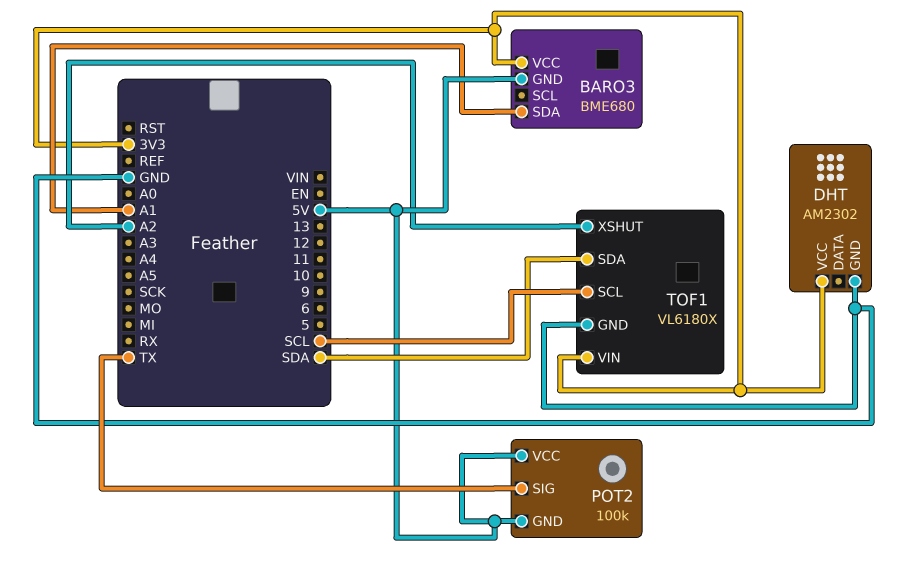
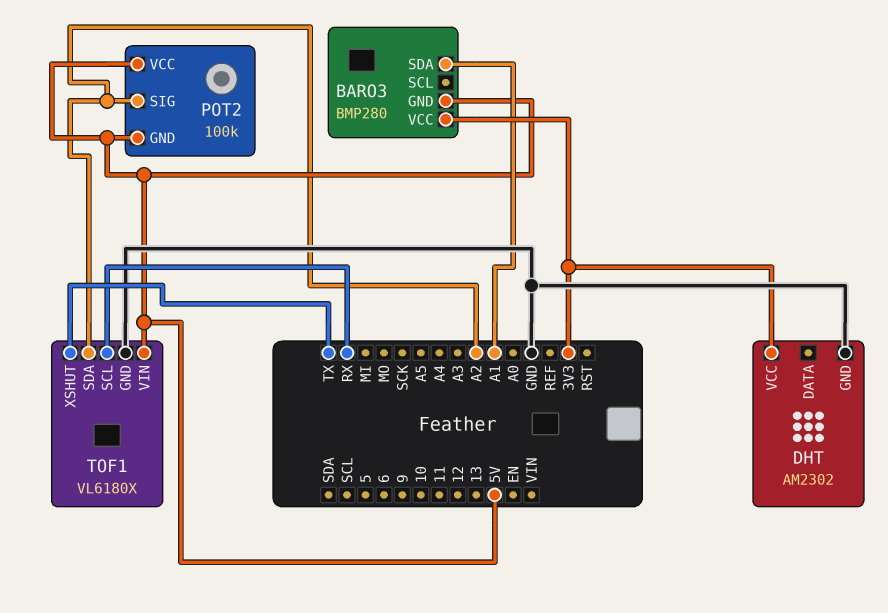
BARO3: BME680 -> BMP280
POT2 pin SIG: TX -> A2
TOF1 pin SCL: SCL -> RX
TOF1 pin SDA: SDA -> A2
TOF1 pin VIN: 3V3 -> 5V
TOF1 pin XSHUT: A2 -> TX

